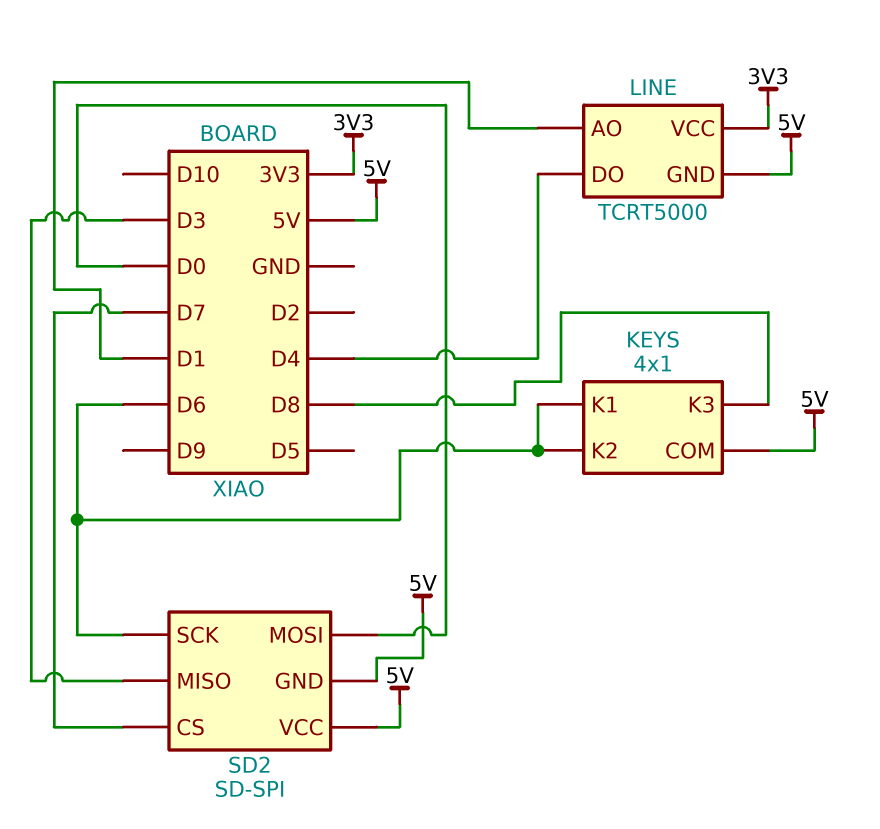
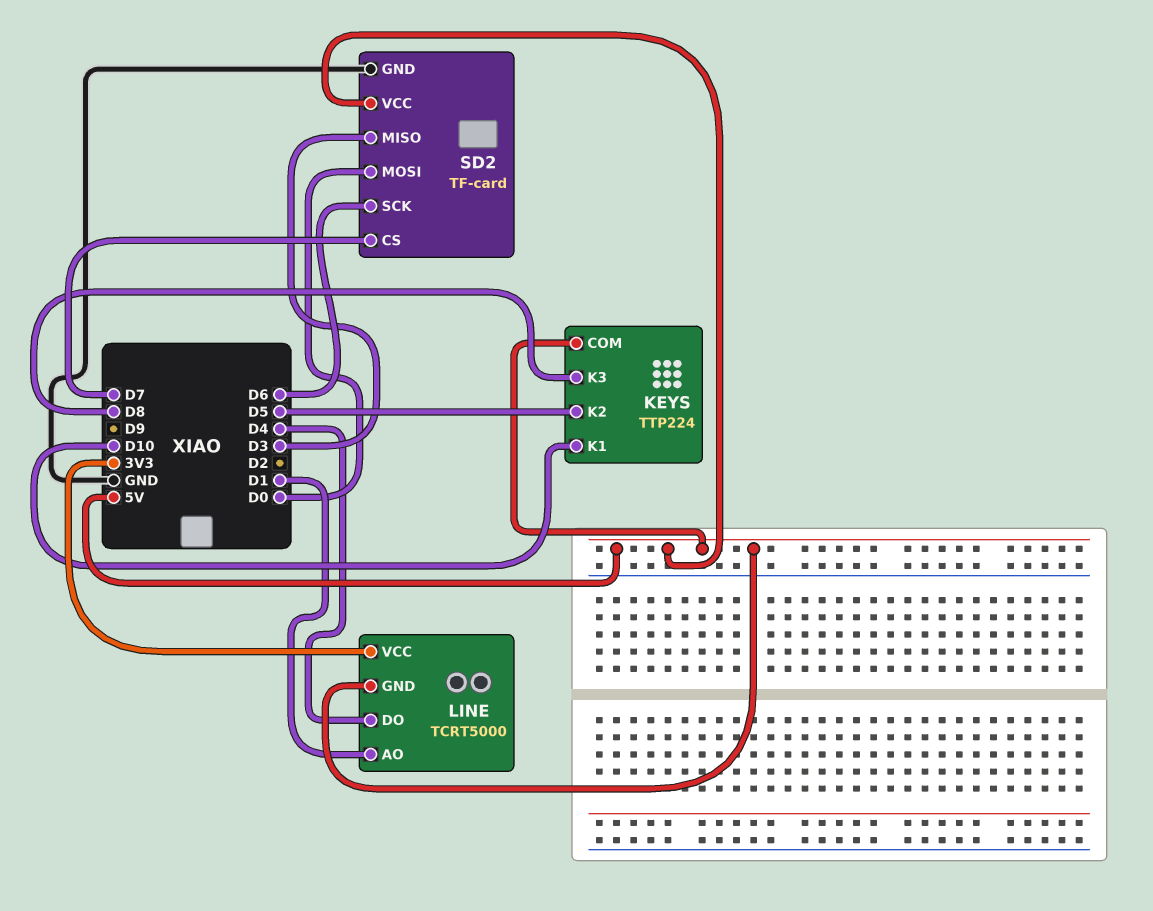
KEYS: 4x1 -> TTP224
KEYS pin K1: D6 -> D10
KEYS pin K2: D6 -> D5
SD2: SD-SPI -> TF-card
SD2 pin GND: 5V -> GND

